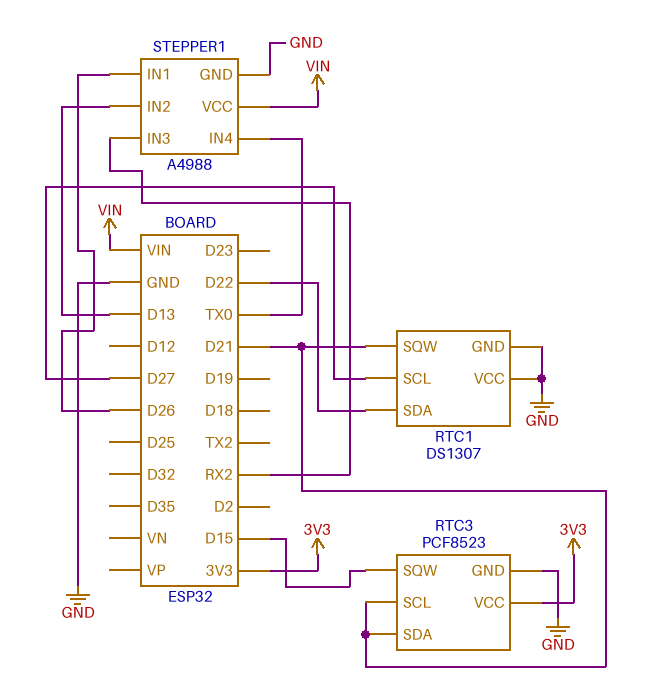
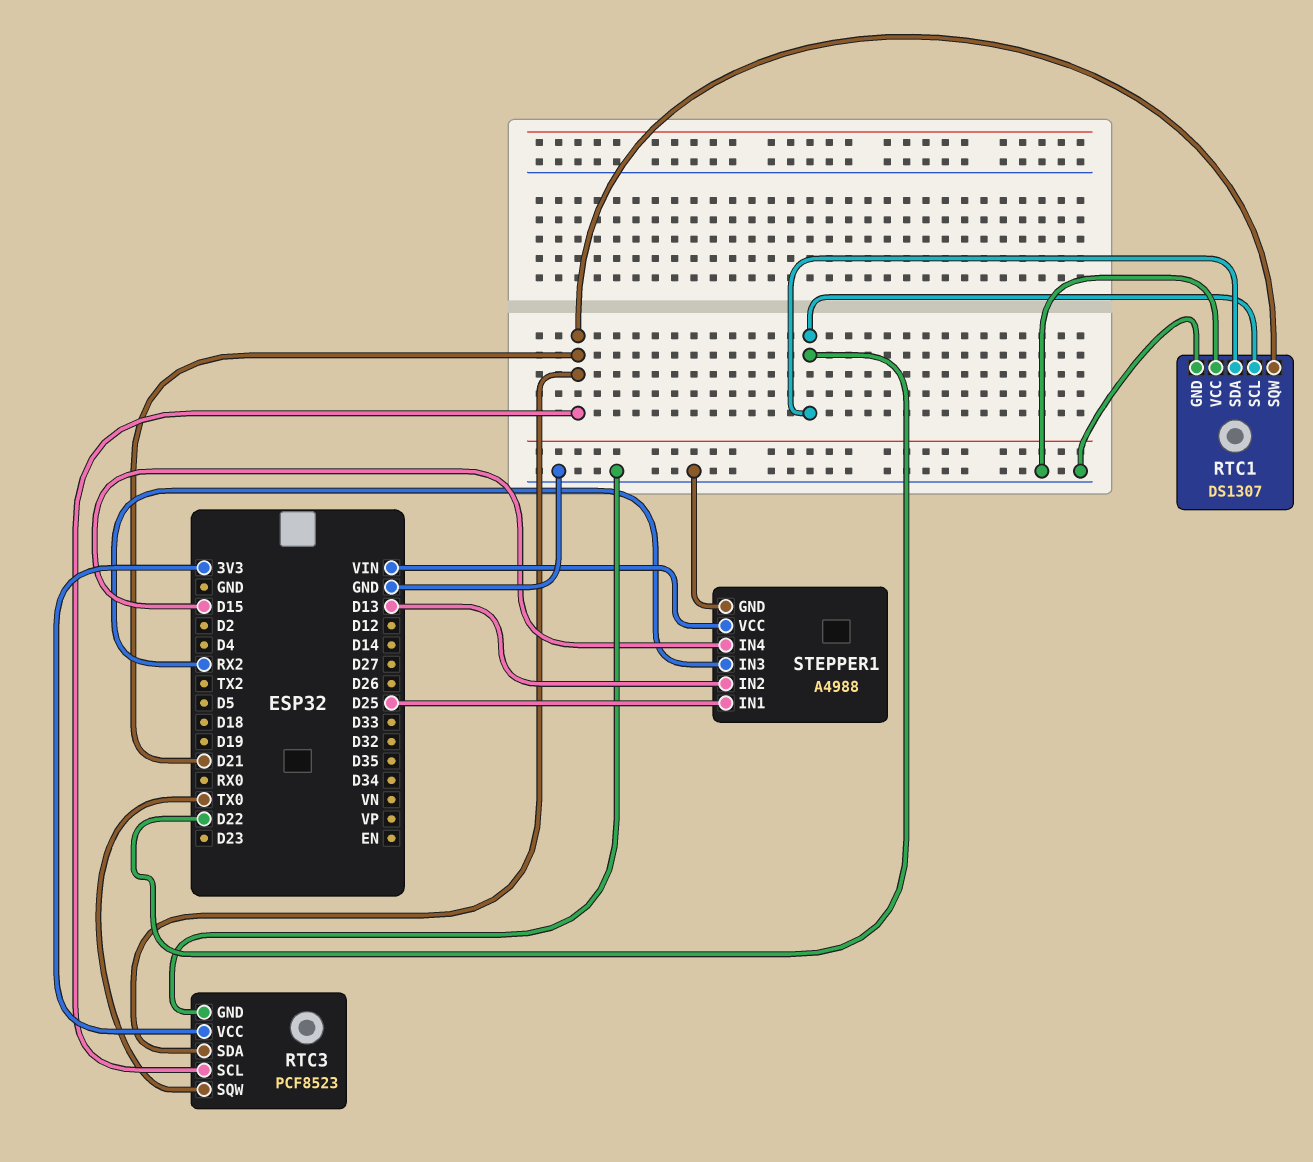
RTC1 pin SCL: D27 -> D22
RTC3 pin SQW: D15 -> TX0
STEPPER1 pin IN1: D26 -> D25
STEPPER1 pin IN4: TX0 -> D15

